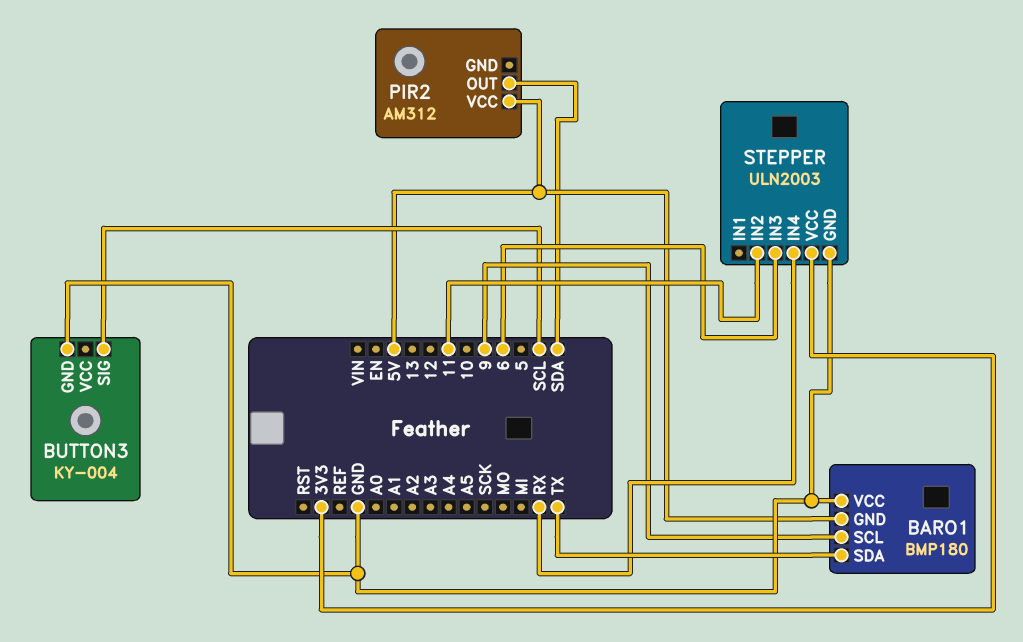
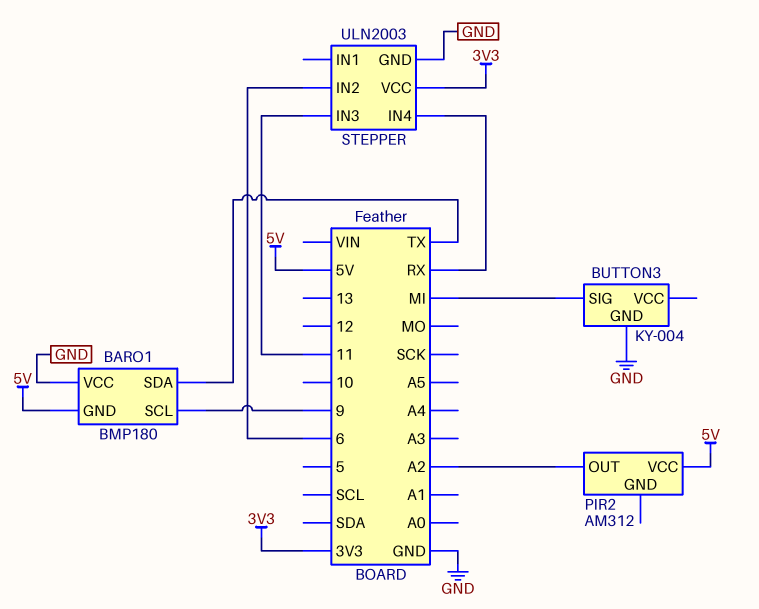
BUTTON3 pin SIG: SCL -> MI
PIR2 pin OUT: SDA -> A2
STEPPER pin IN2: 11 -> 6
STEPPER pin IN3: 6 -> 11

